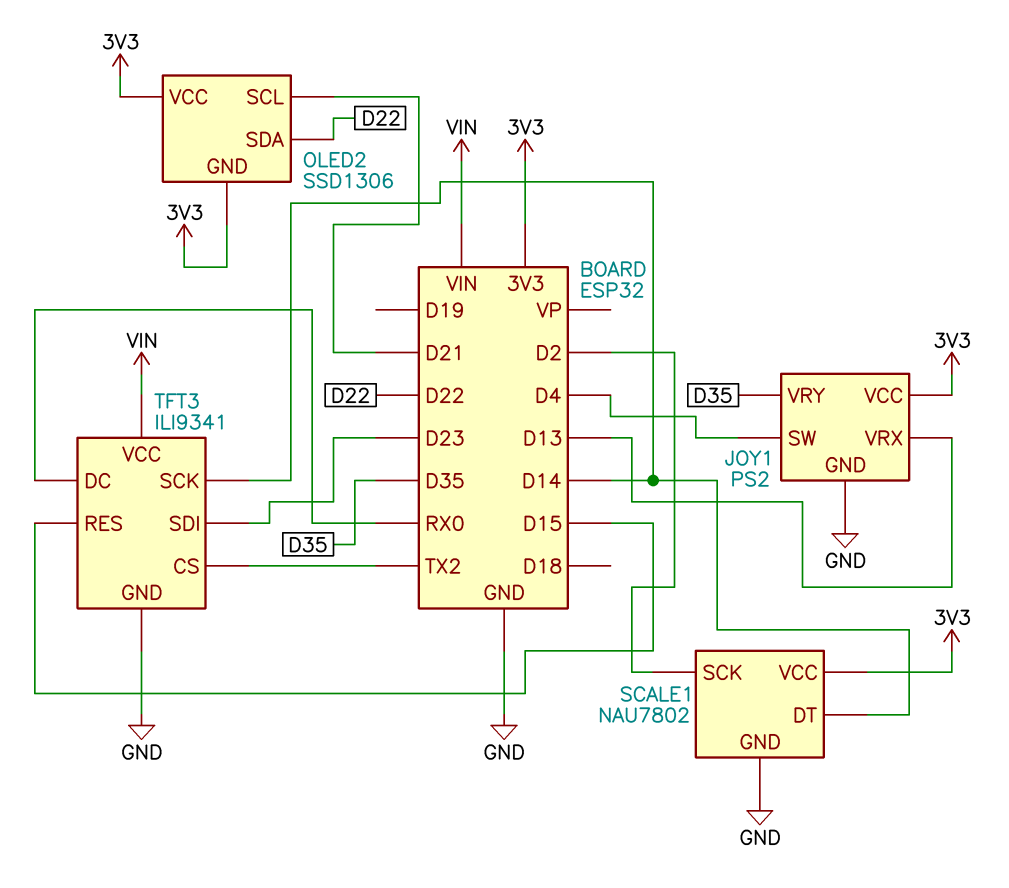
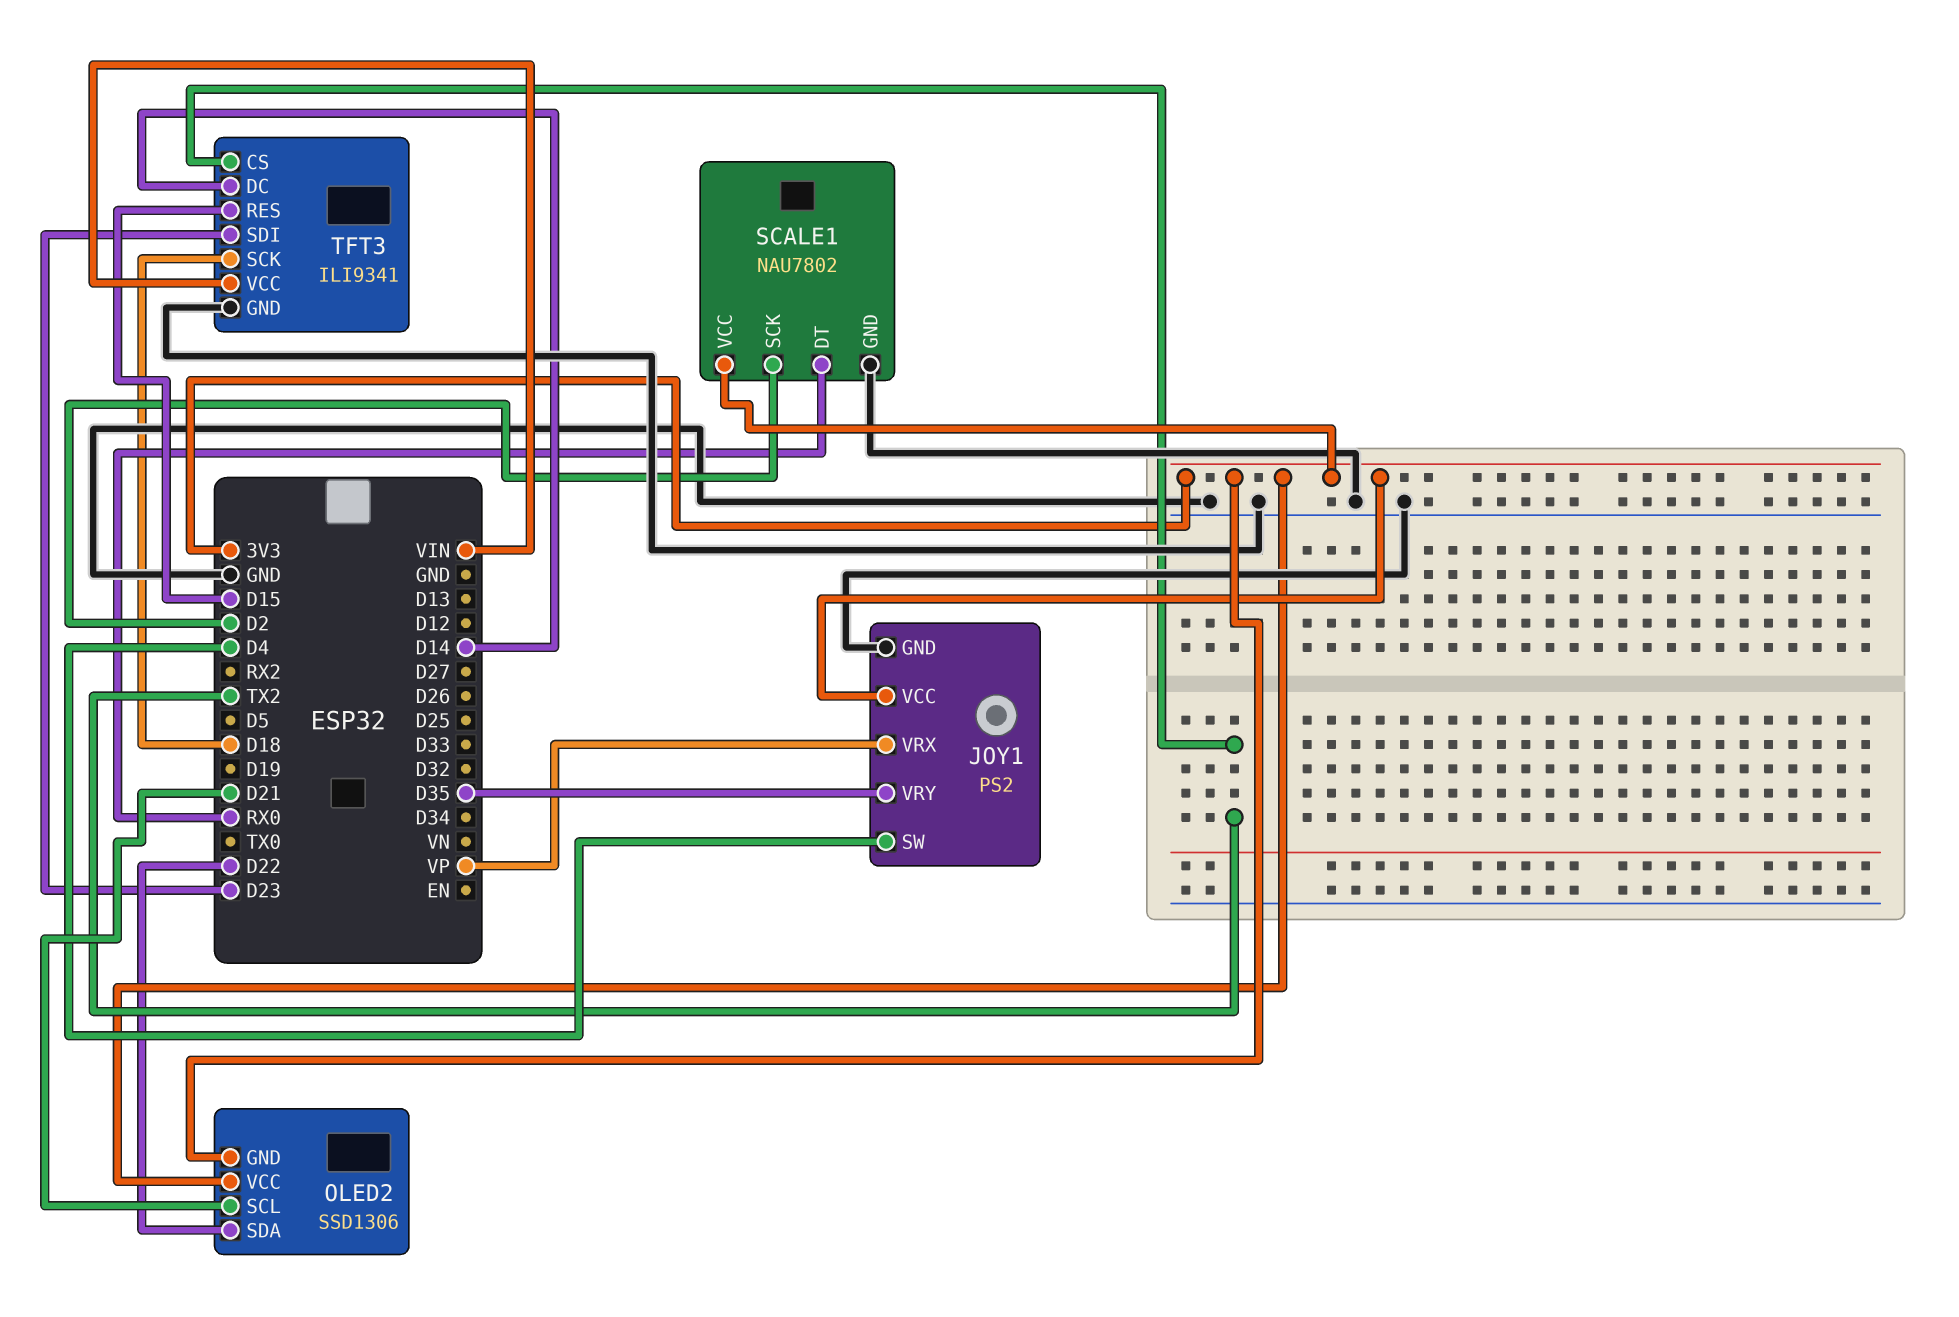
JOY1 pin VRX: D13 -> VP
SCALE1 pin DT: D14 -> RX0
TFT3 pin DC: RX0 -> D14
TFT3 pin SCK: D14 -> D18

